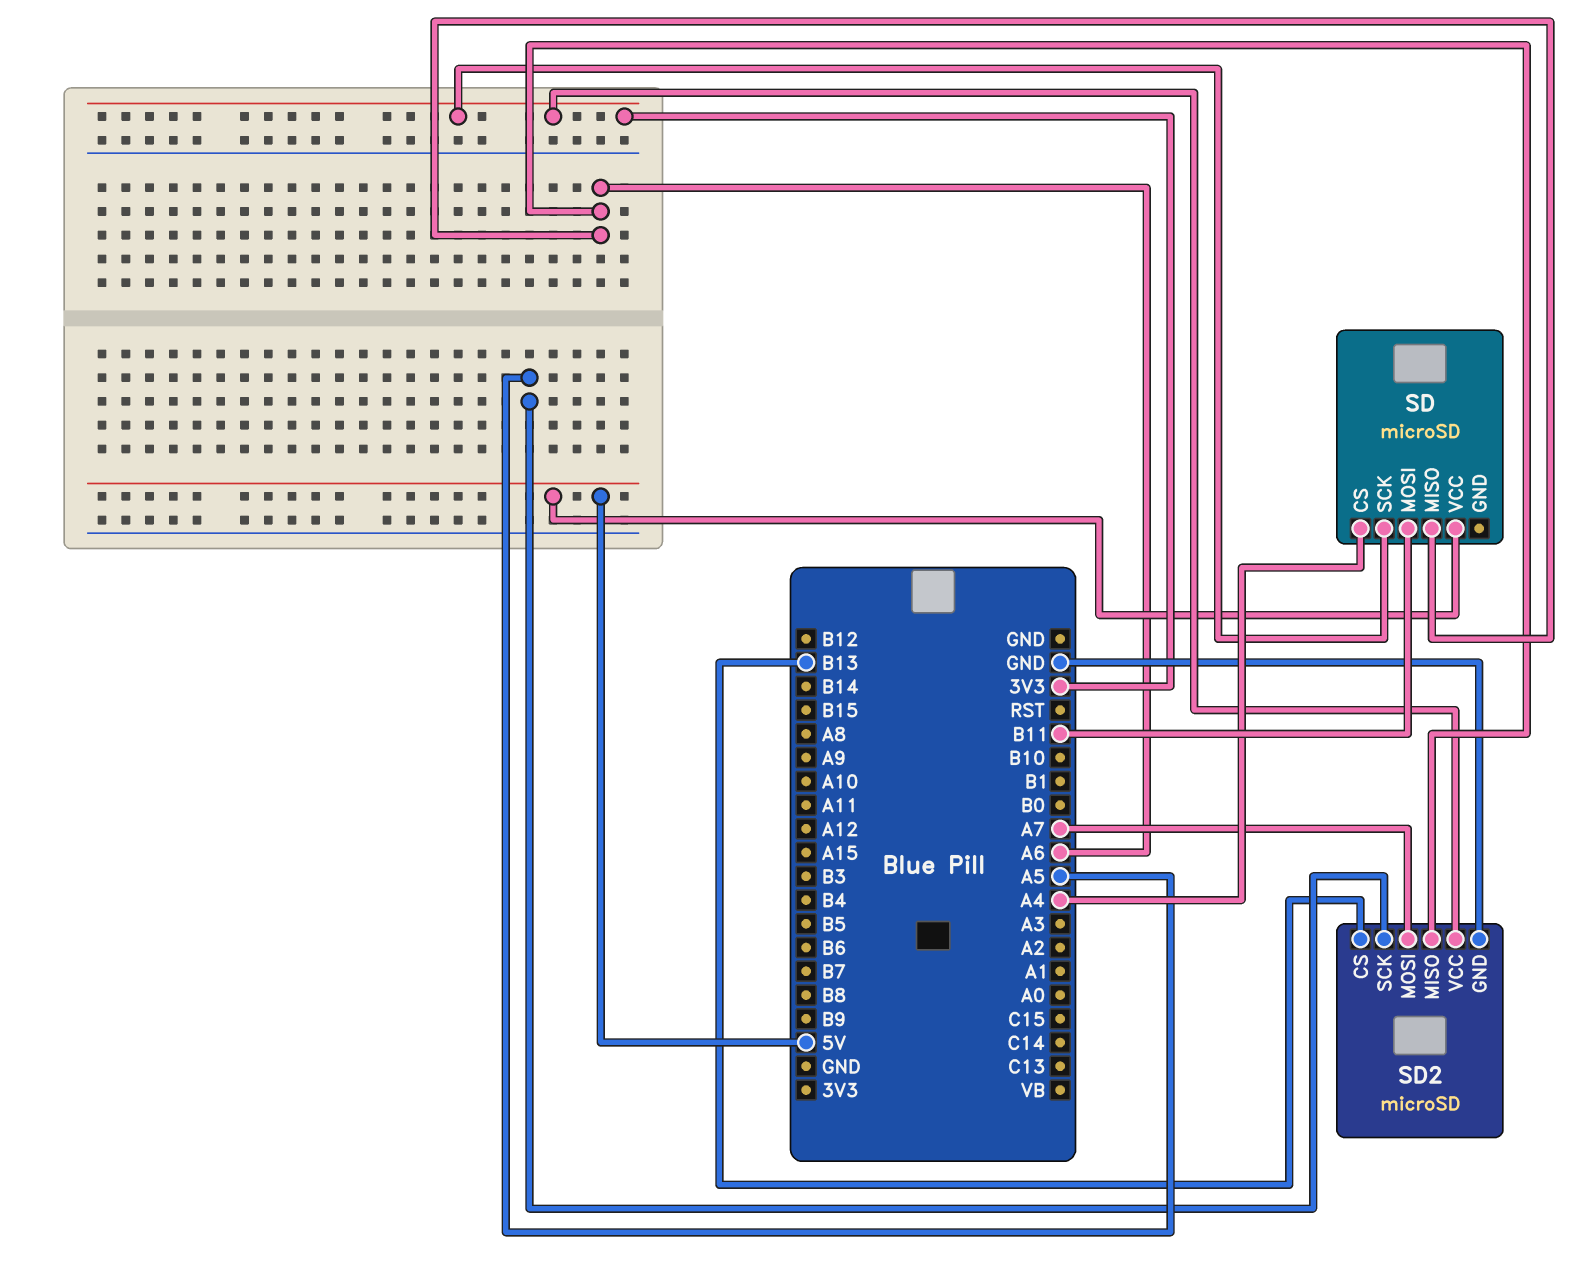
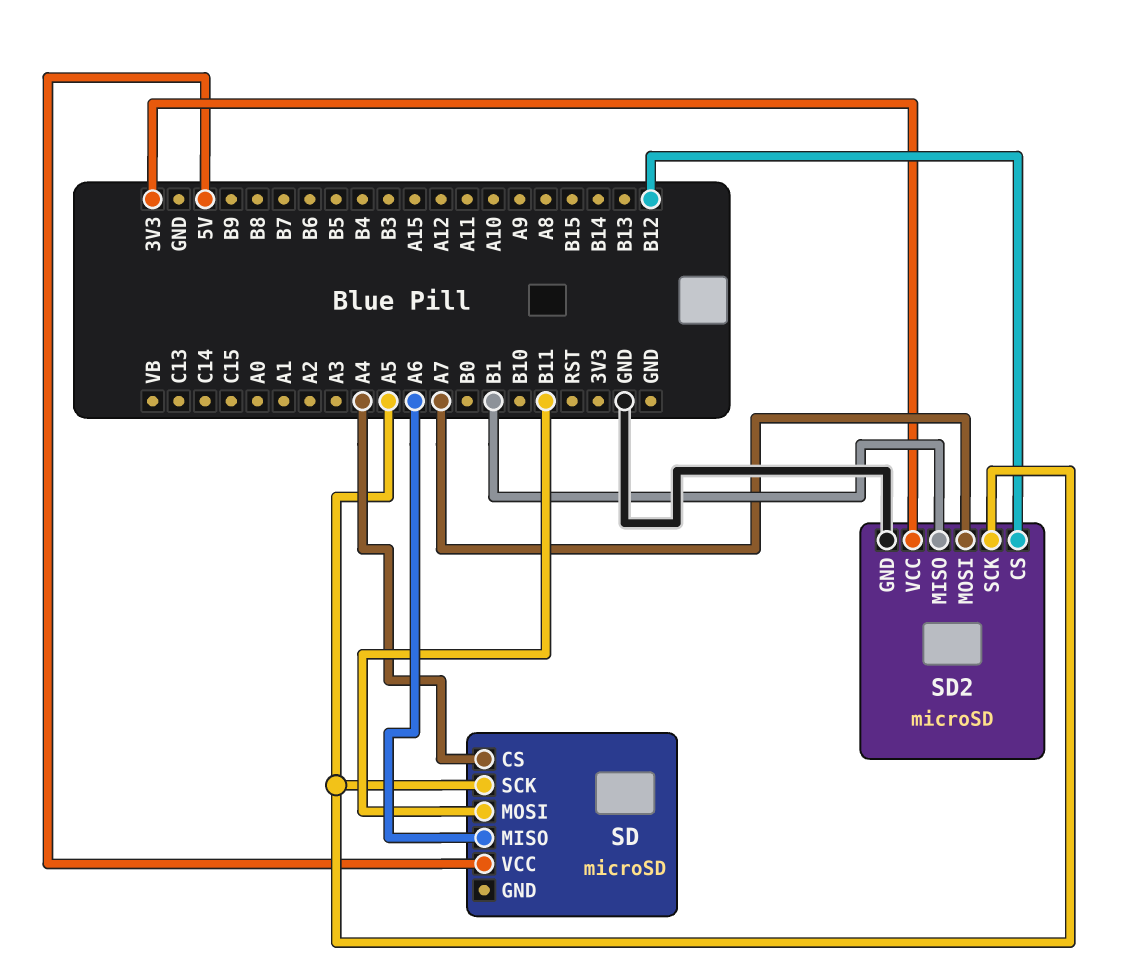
SD pin SCK: 3V3 -> A5
SD2 pin CS: B13 -> B12
SD2 pin MISO: A6 -> B1

